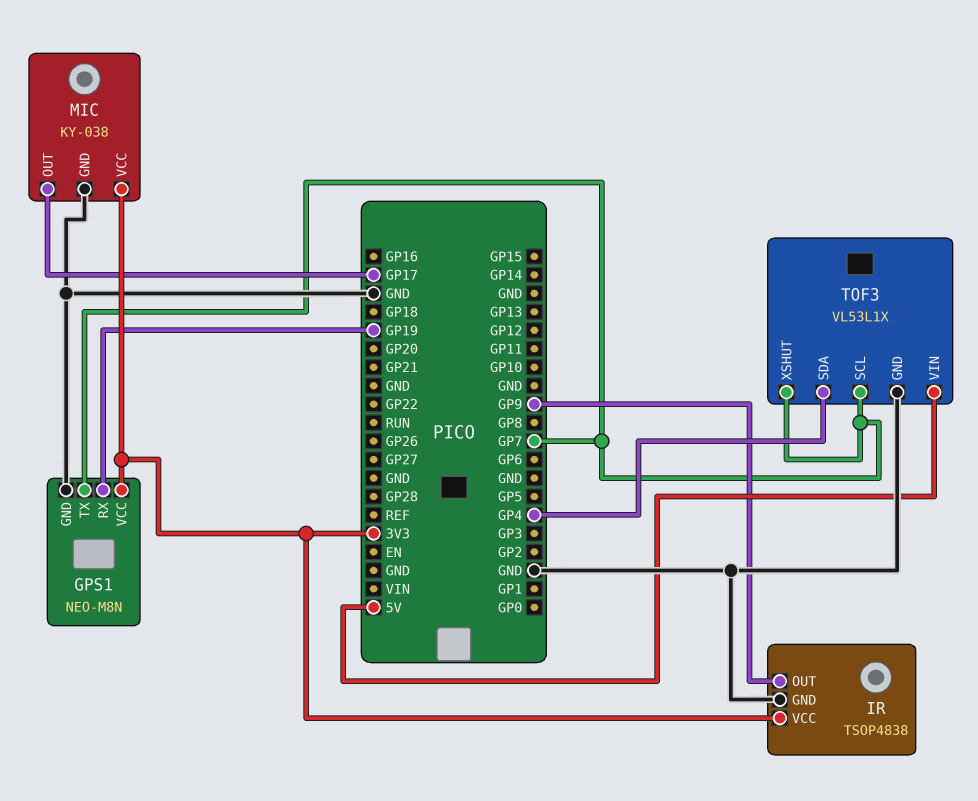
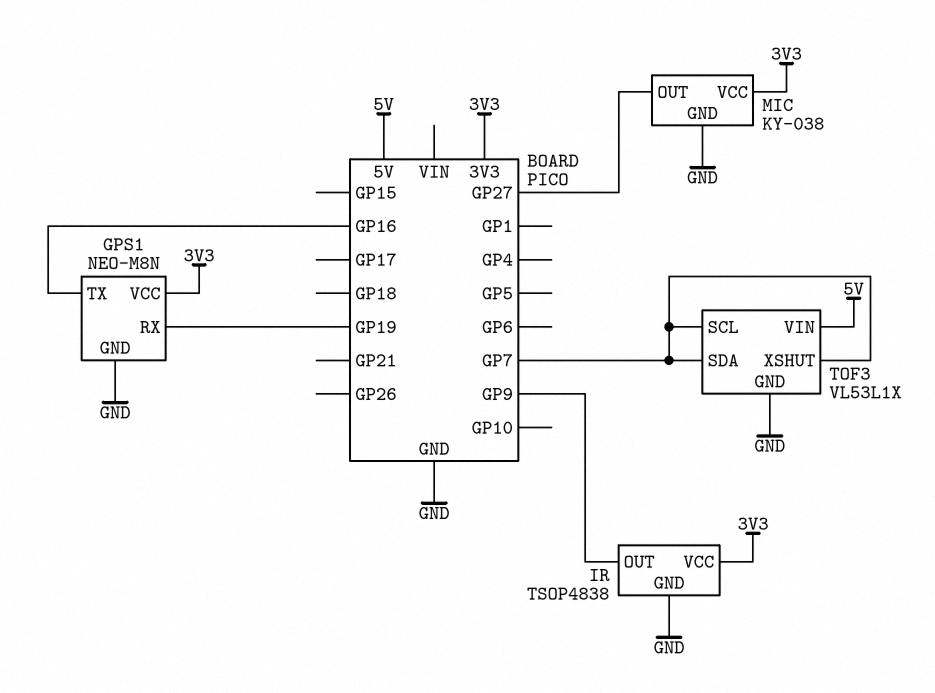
GPS1 pin TX: GP7 -> GP16
MIC pin OUT: GP17 -> GP27
TOF3 pin SDA: GP4 -> GP7

